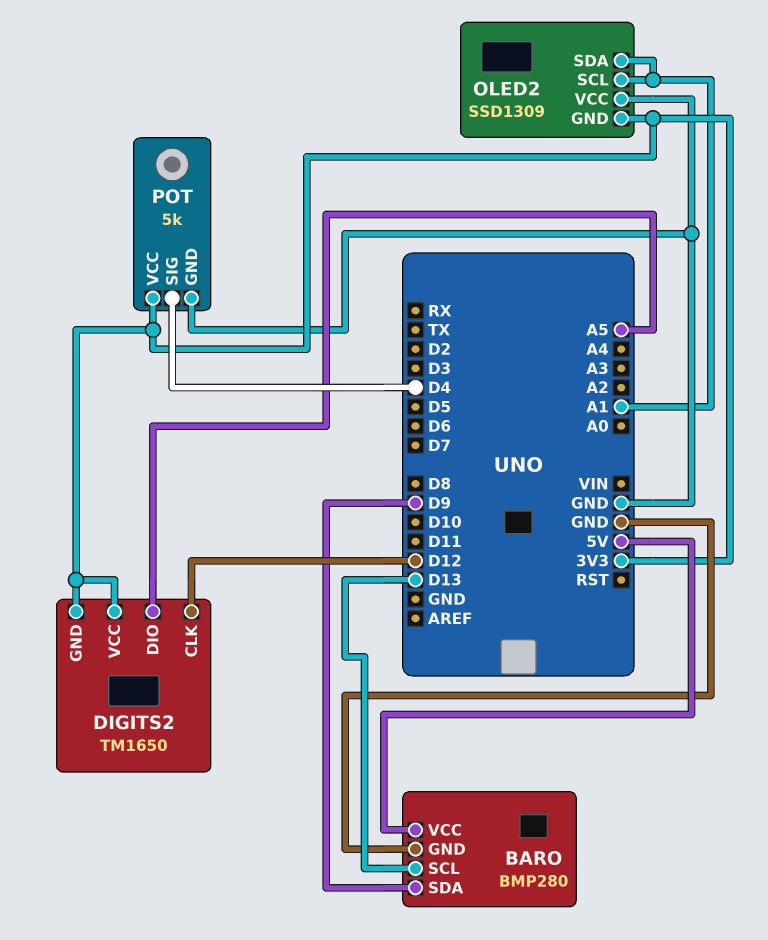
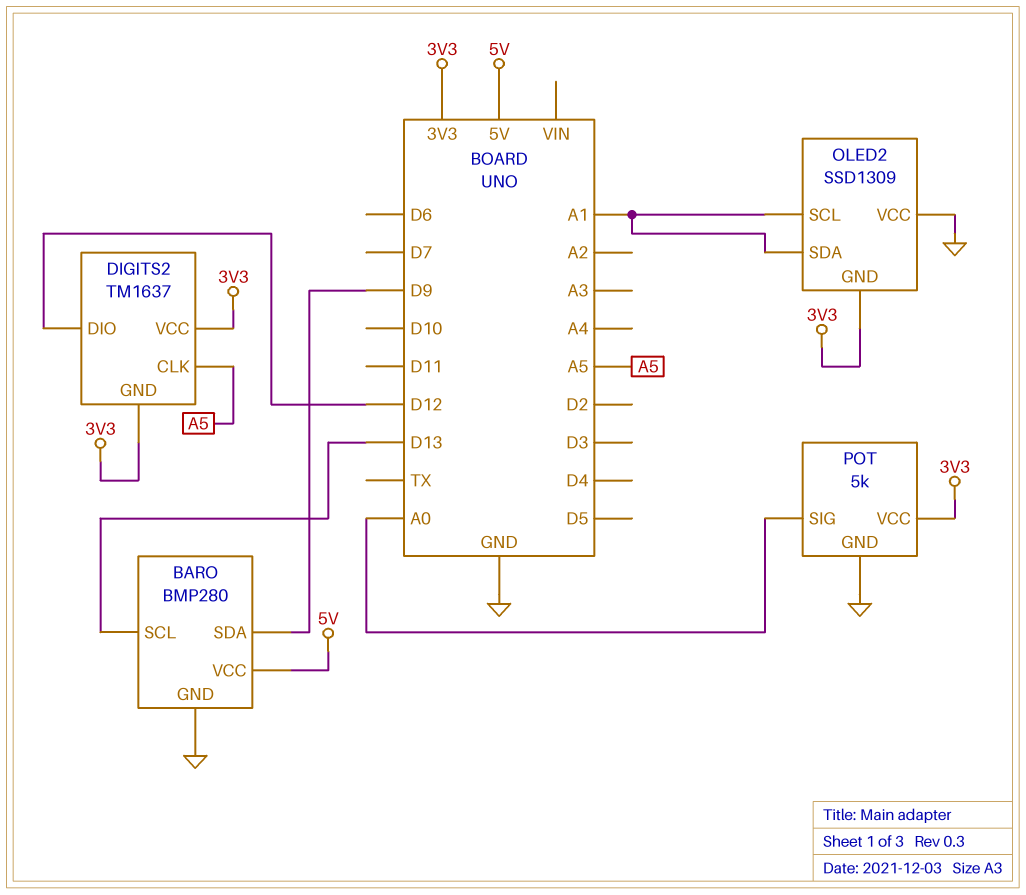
DIGITS2: TM1650 -> TM1637
DIGITS2 pin CLK: D12 -> A5
DIGITS2 pin DIO: A5 -> D12
POT pin SIG: D4 -> A0

